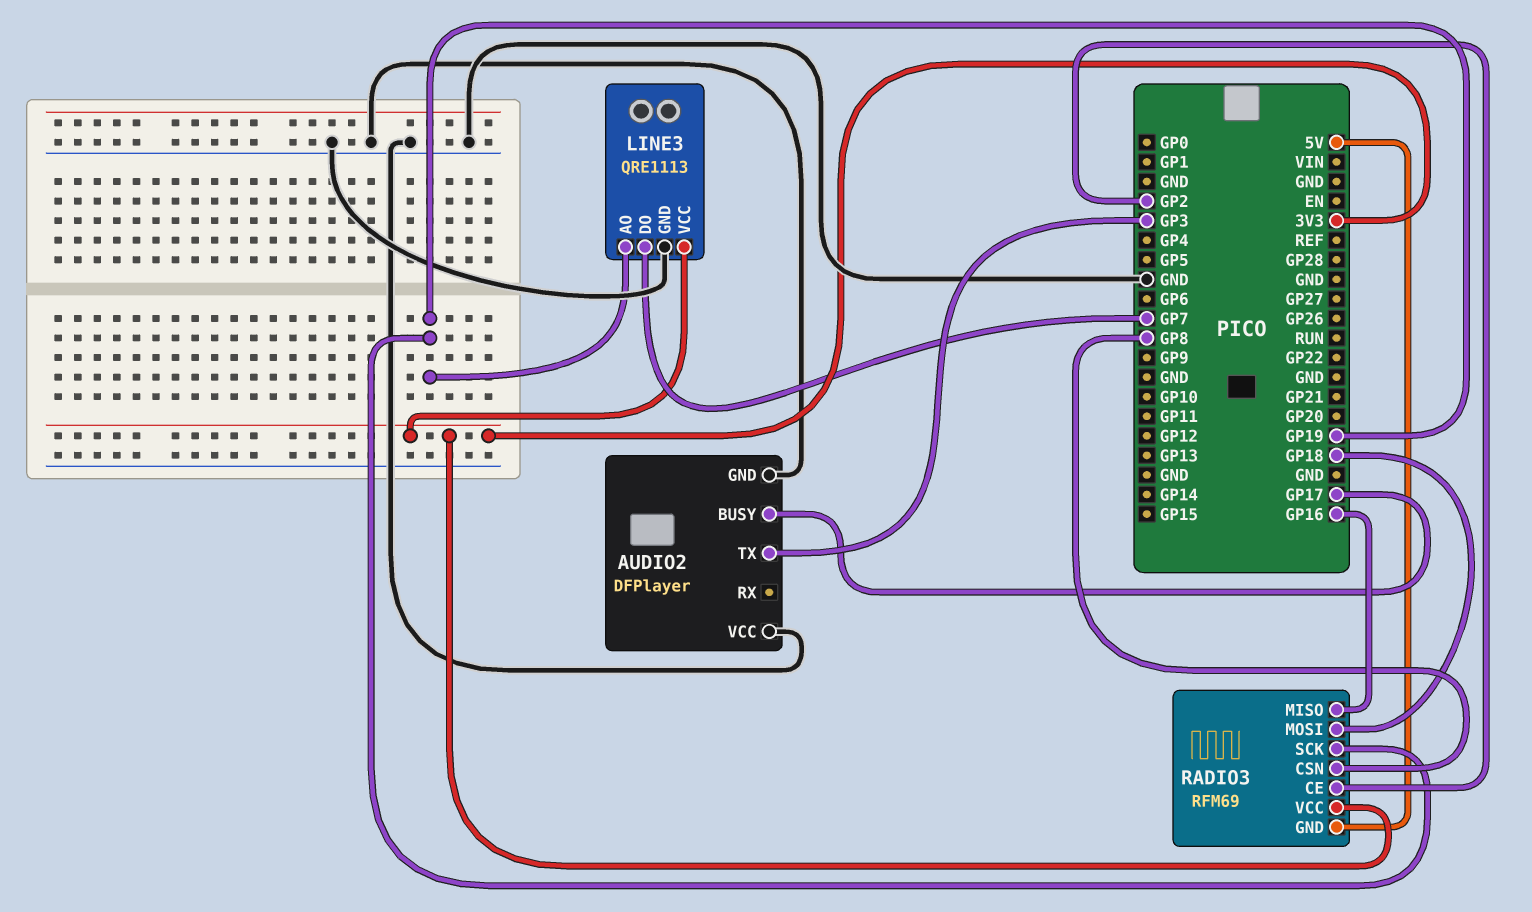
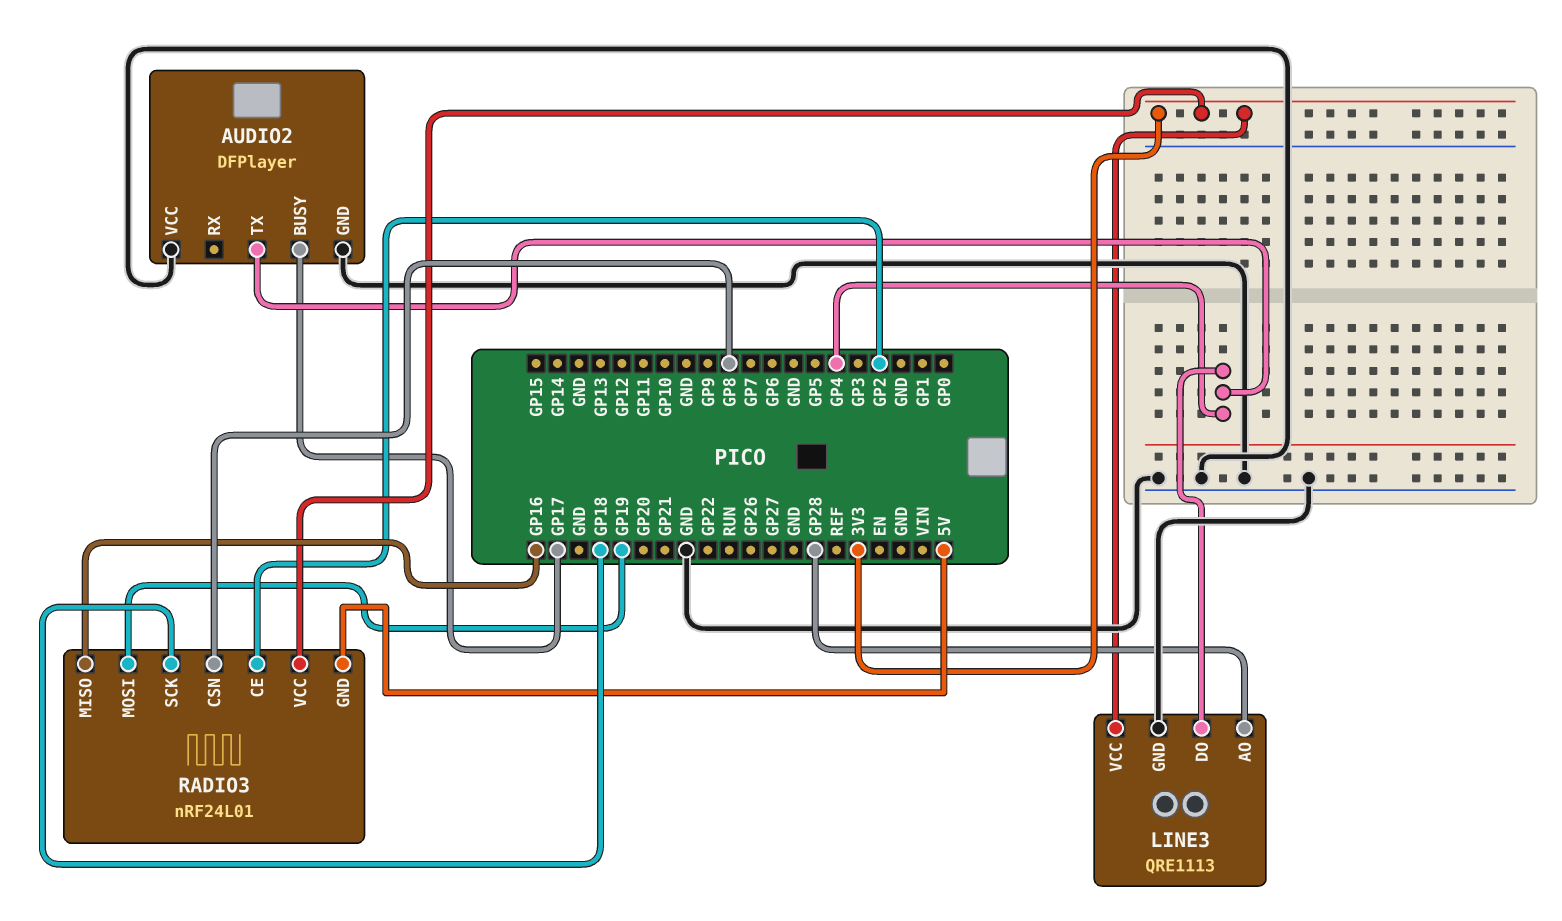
AUDIO2 pin TX: GP3 -> GP4
LINE3 pin AO: GP19 -> GP28
LINE3 pin DO: GP7 -> GP4
RADIO3: RFM69 -> nRF24L01
RADIO3 pin MOSI: GP18 -> GP19
RADIO3 pin SCK: GP19 -> GP18

